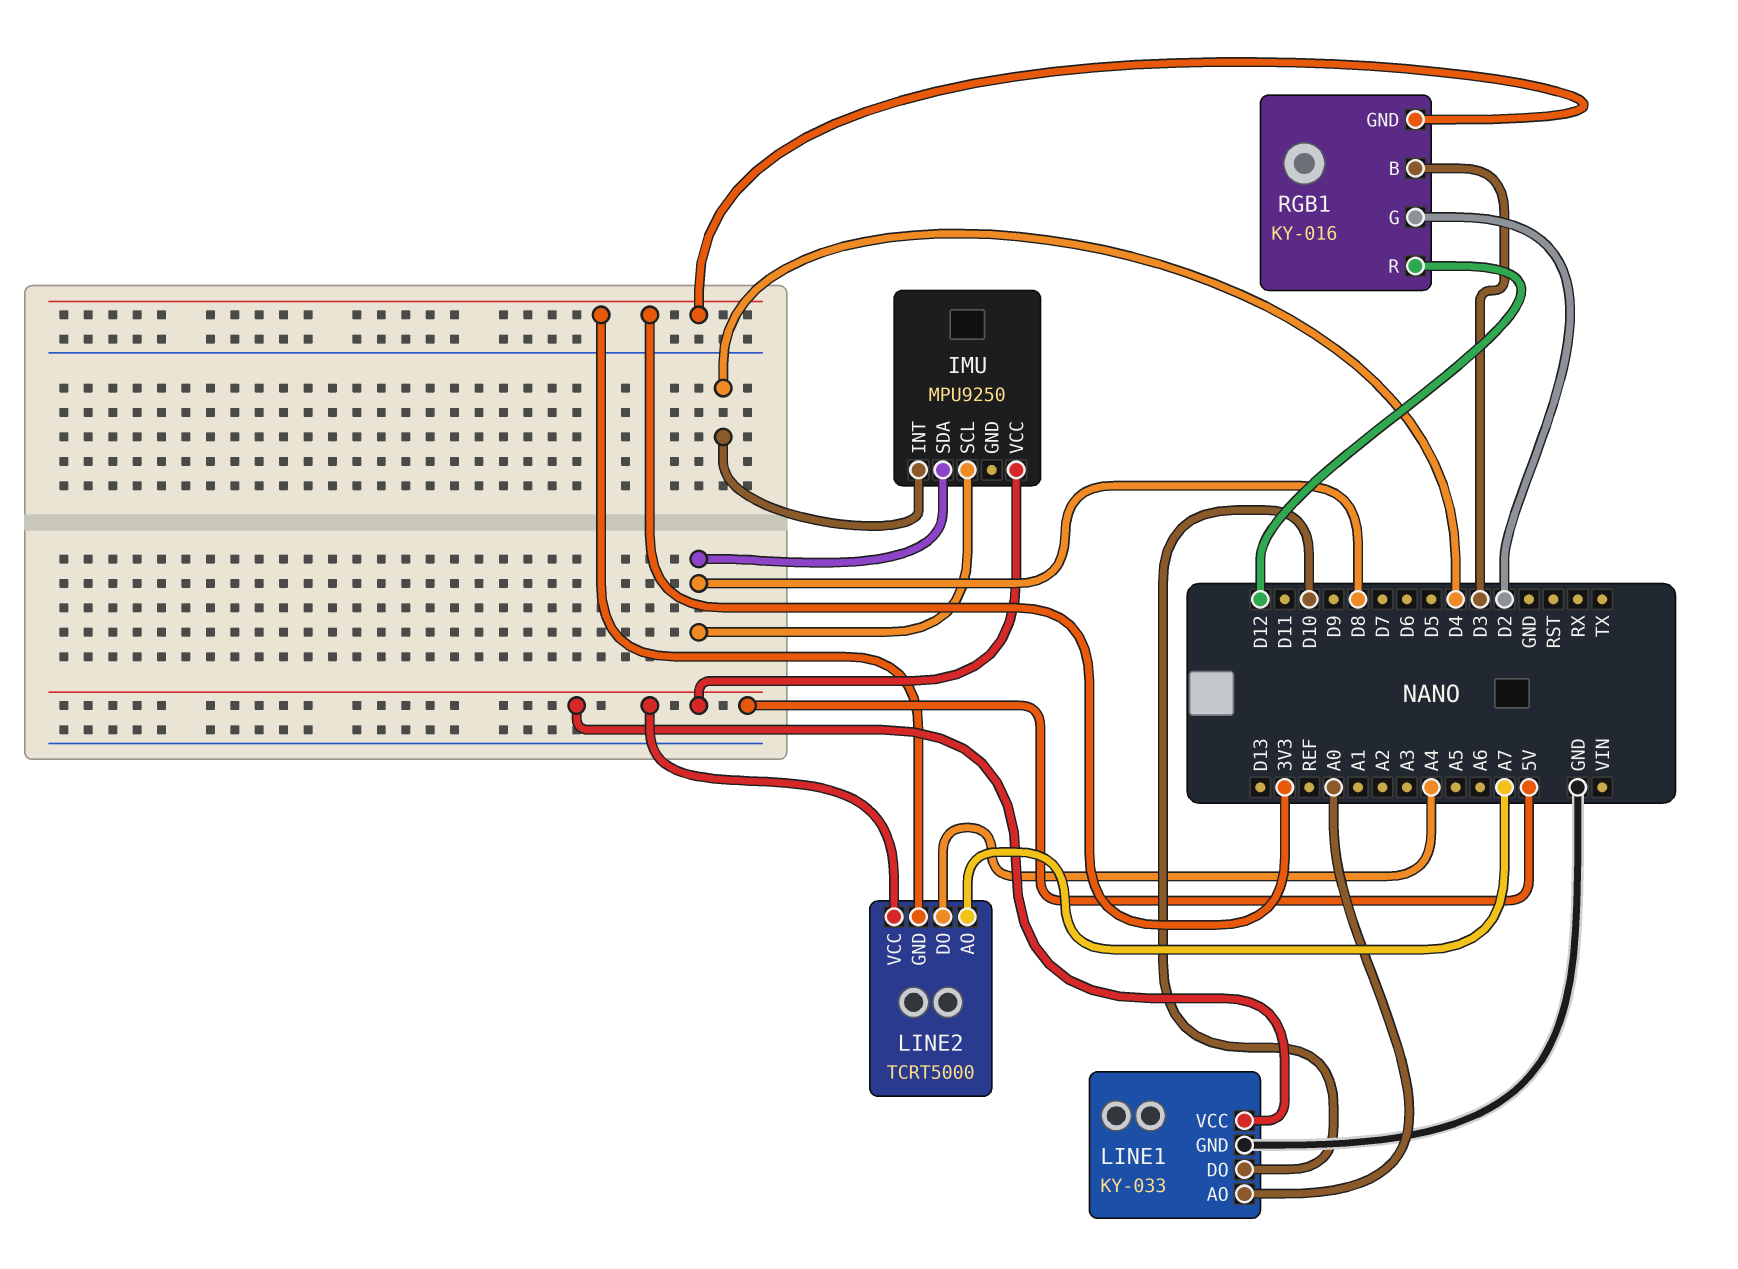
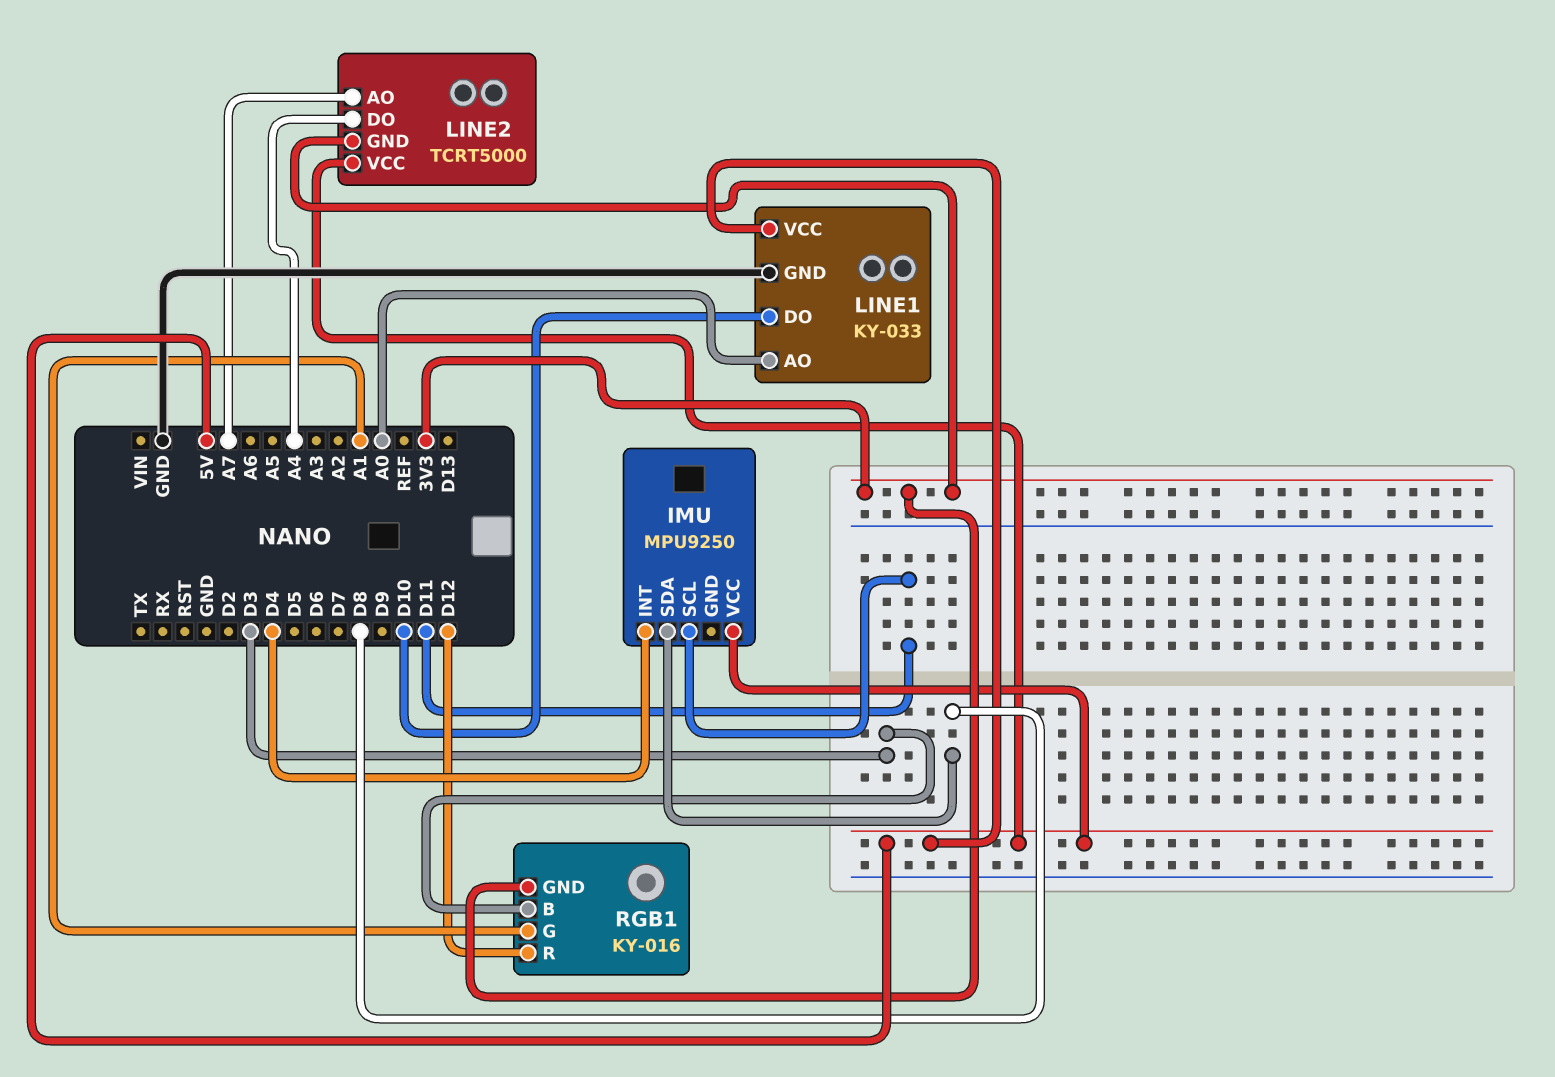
IMU pin SCL: D8 -> D11
RGB1 pin G: D2 -> A1

